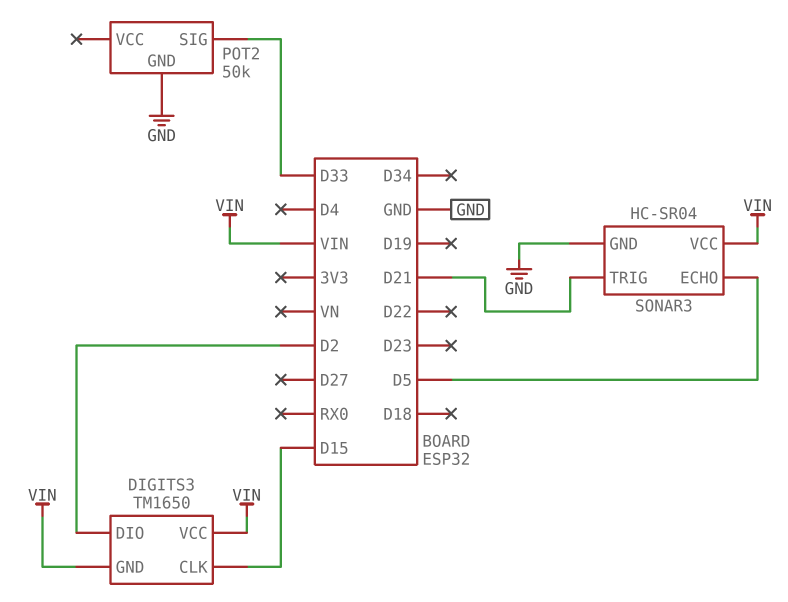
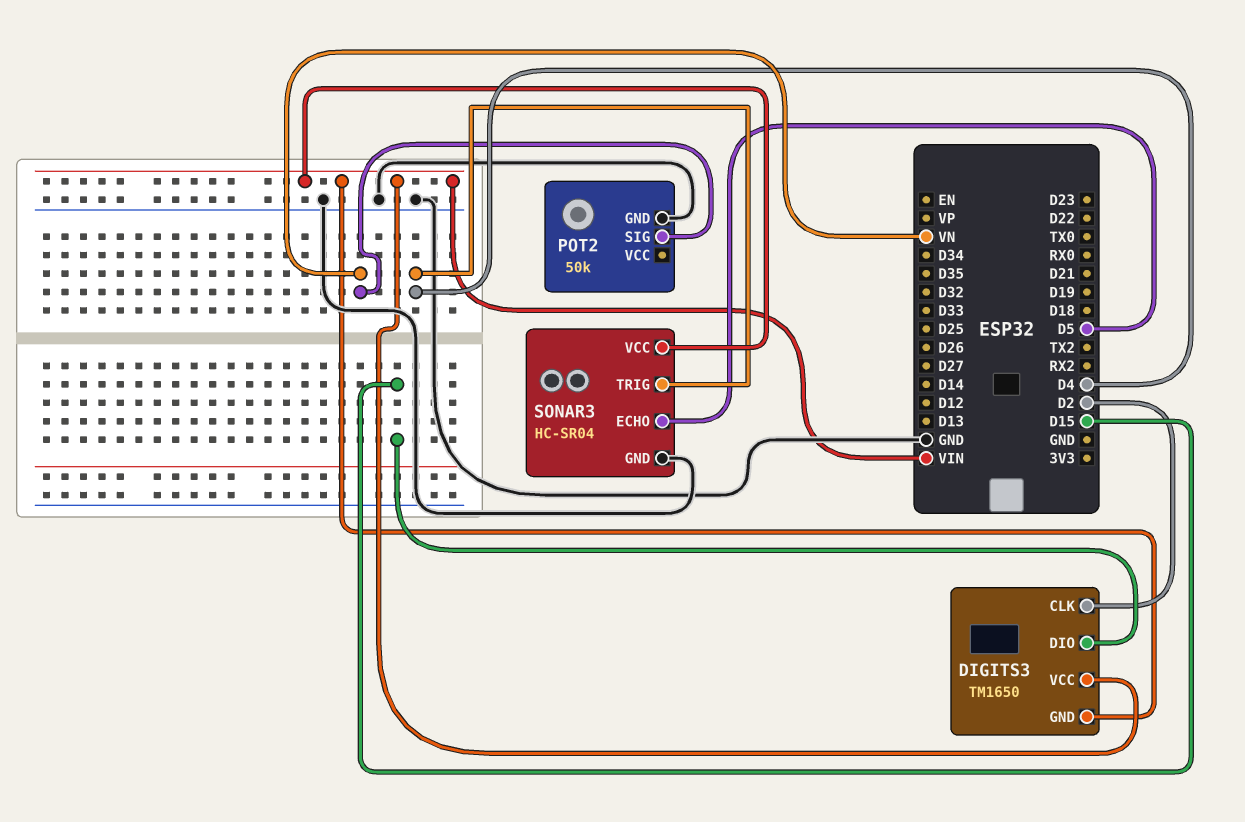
DIGITS3 pin CLK: D15 -> D2
DIGITS3 pin DIO: D2 -> D15
POT2 pin SIG: D33 -> VN
SONAR3 pin TRIG: D21 -> D4

